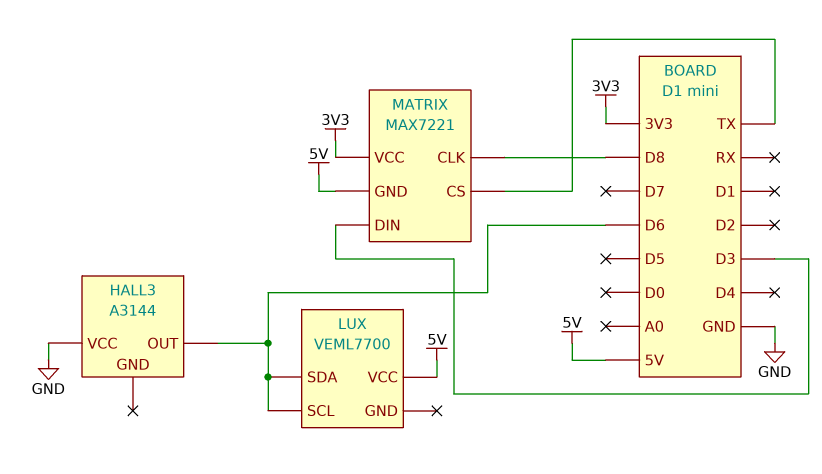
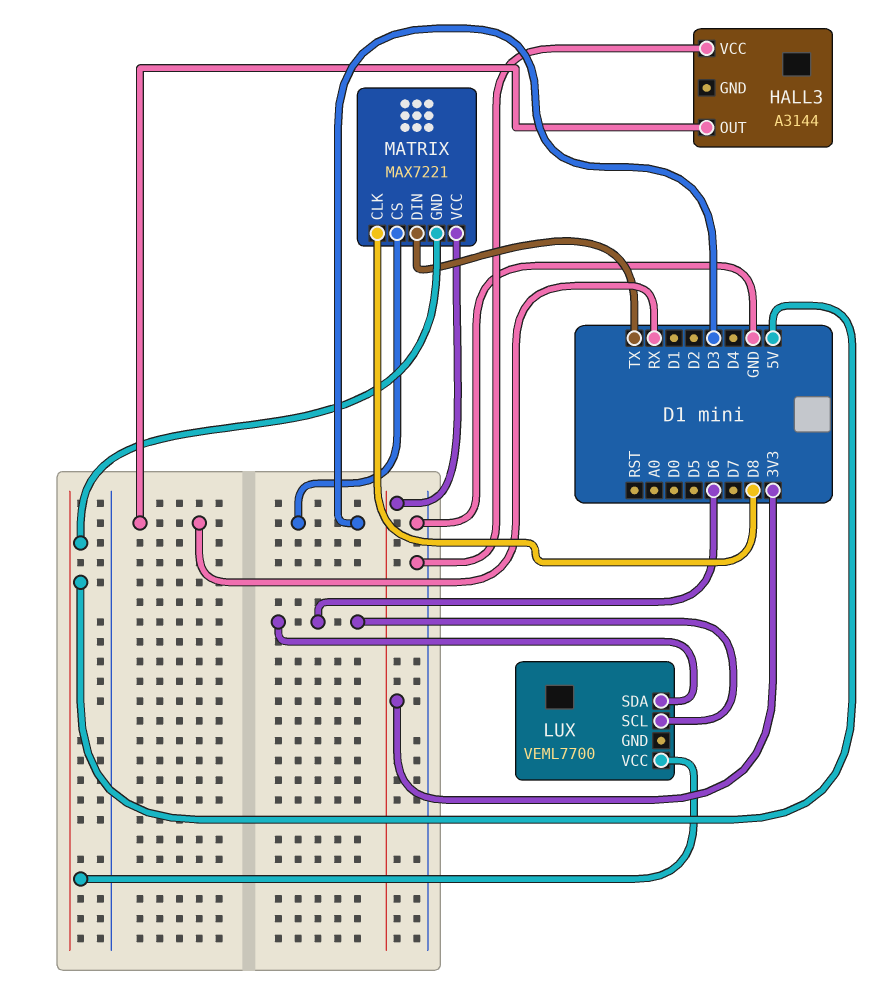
HALL3 pin OUT: D6 -> RX
MATRIX pin CS: TX -> D3
MATRIX pin DIN: D3 -> TX

